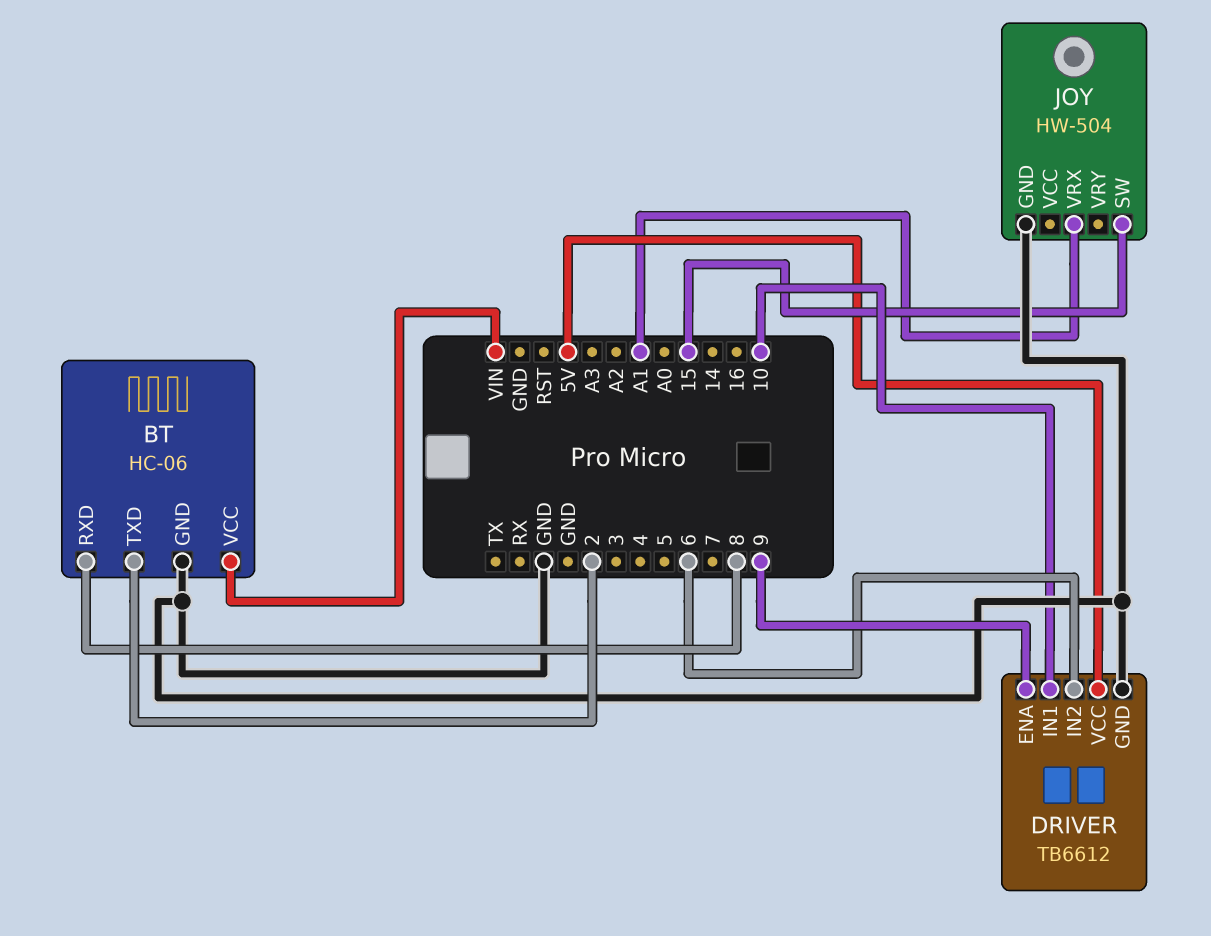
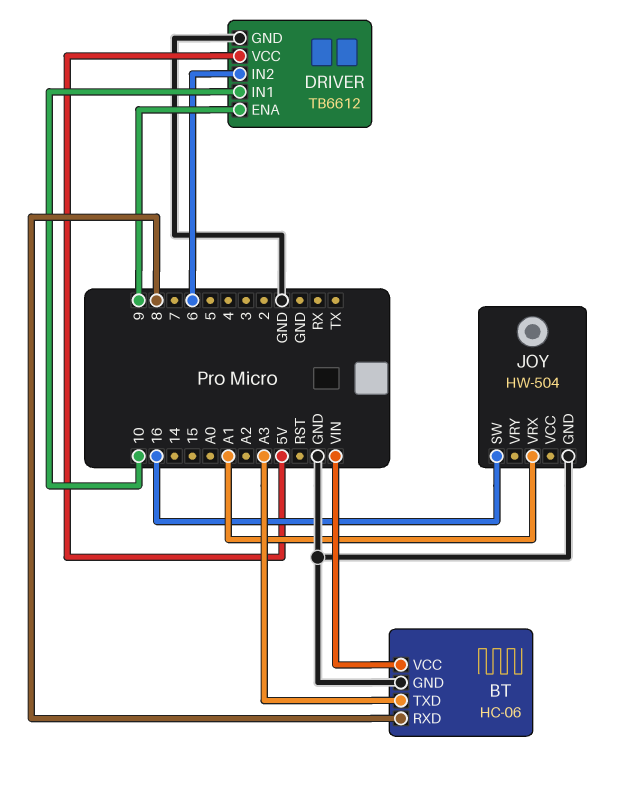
BT pin TXD: 2 -> A3
JOY pin SW: 15 -> 16

